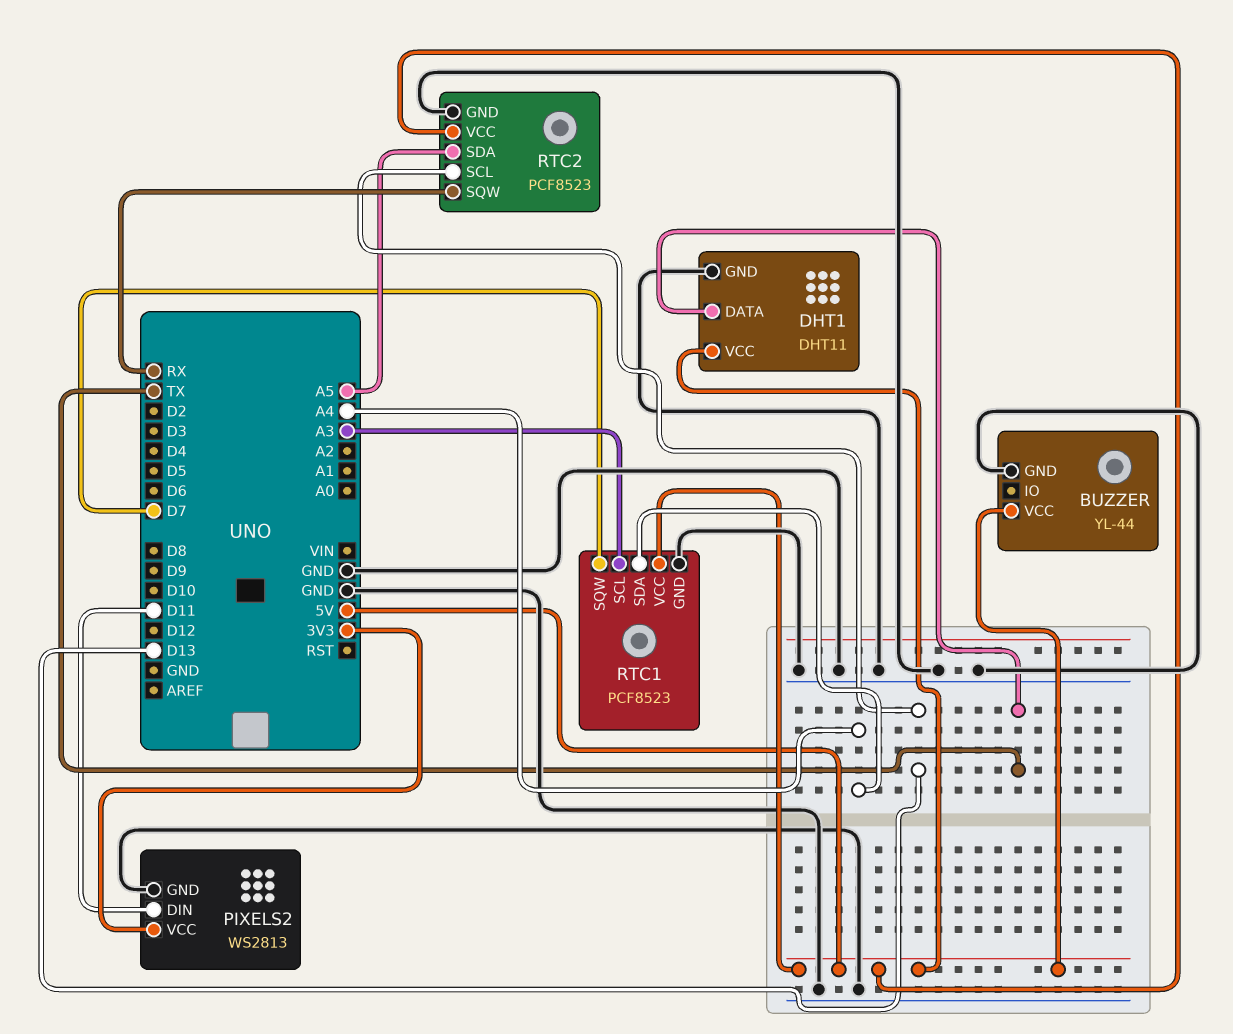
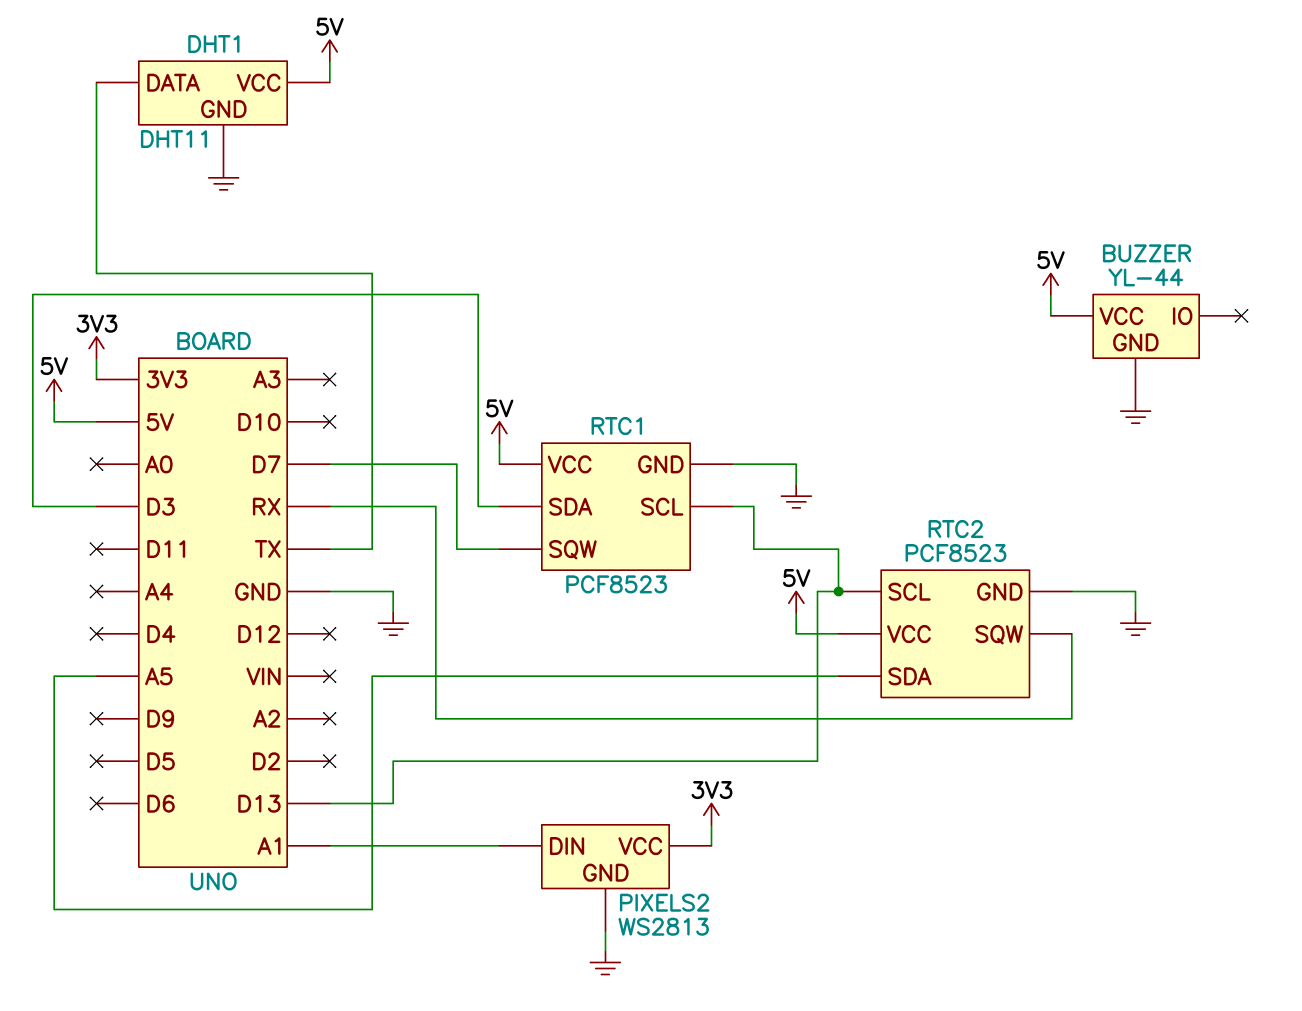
PIXELS2 pin DIN: D11 -> A1
RTC1 pin SCL: A3 -> D13
RTC1 pin SDA: A4 -> D3

